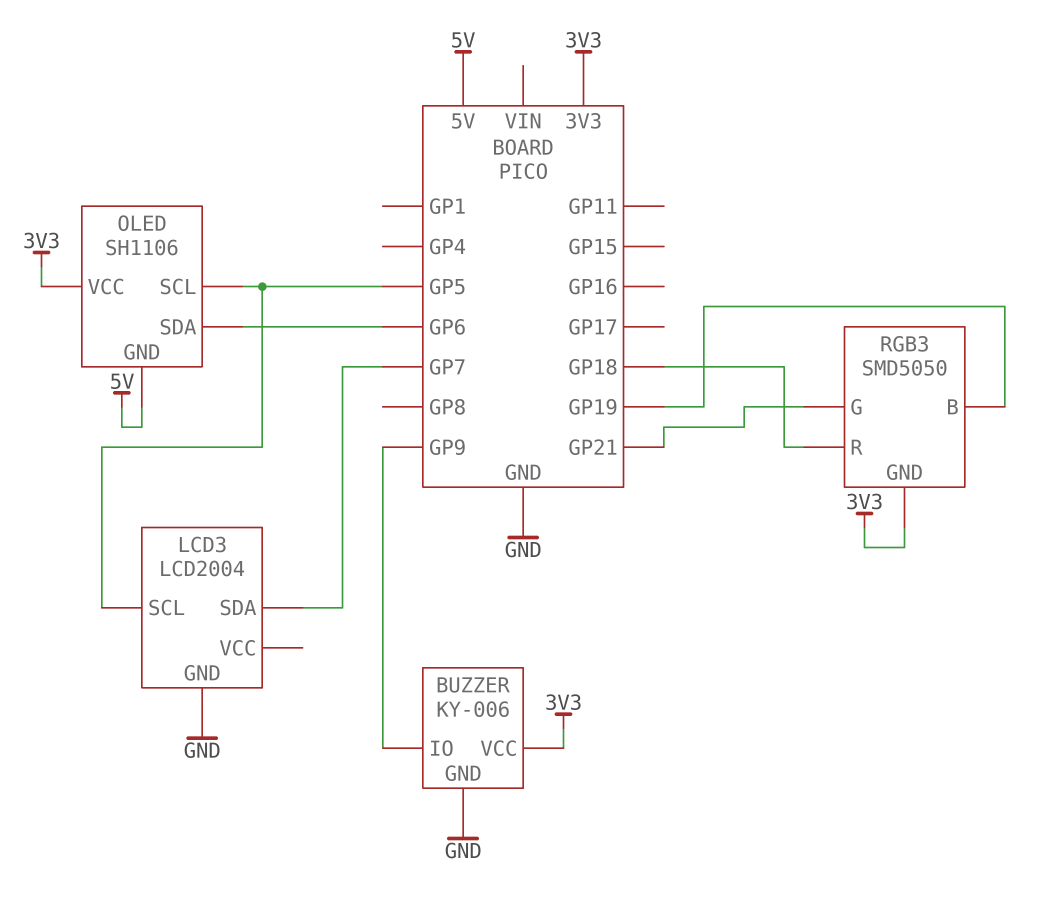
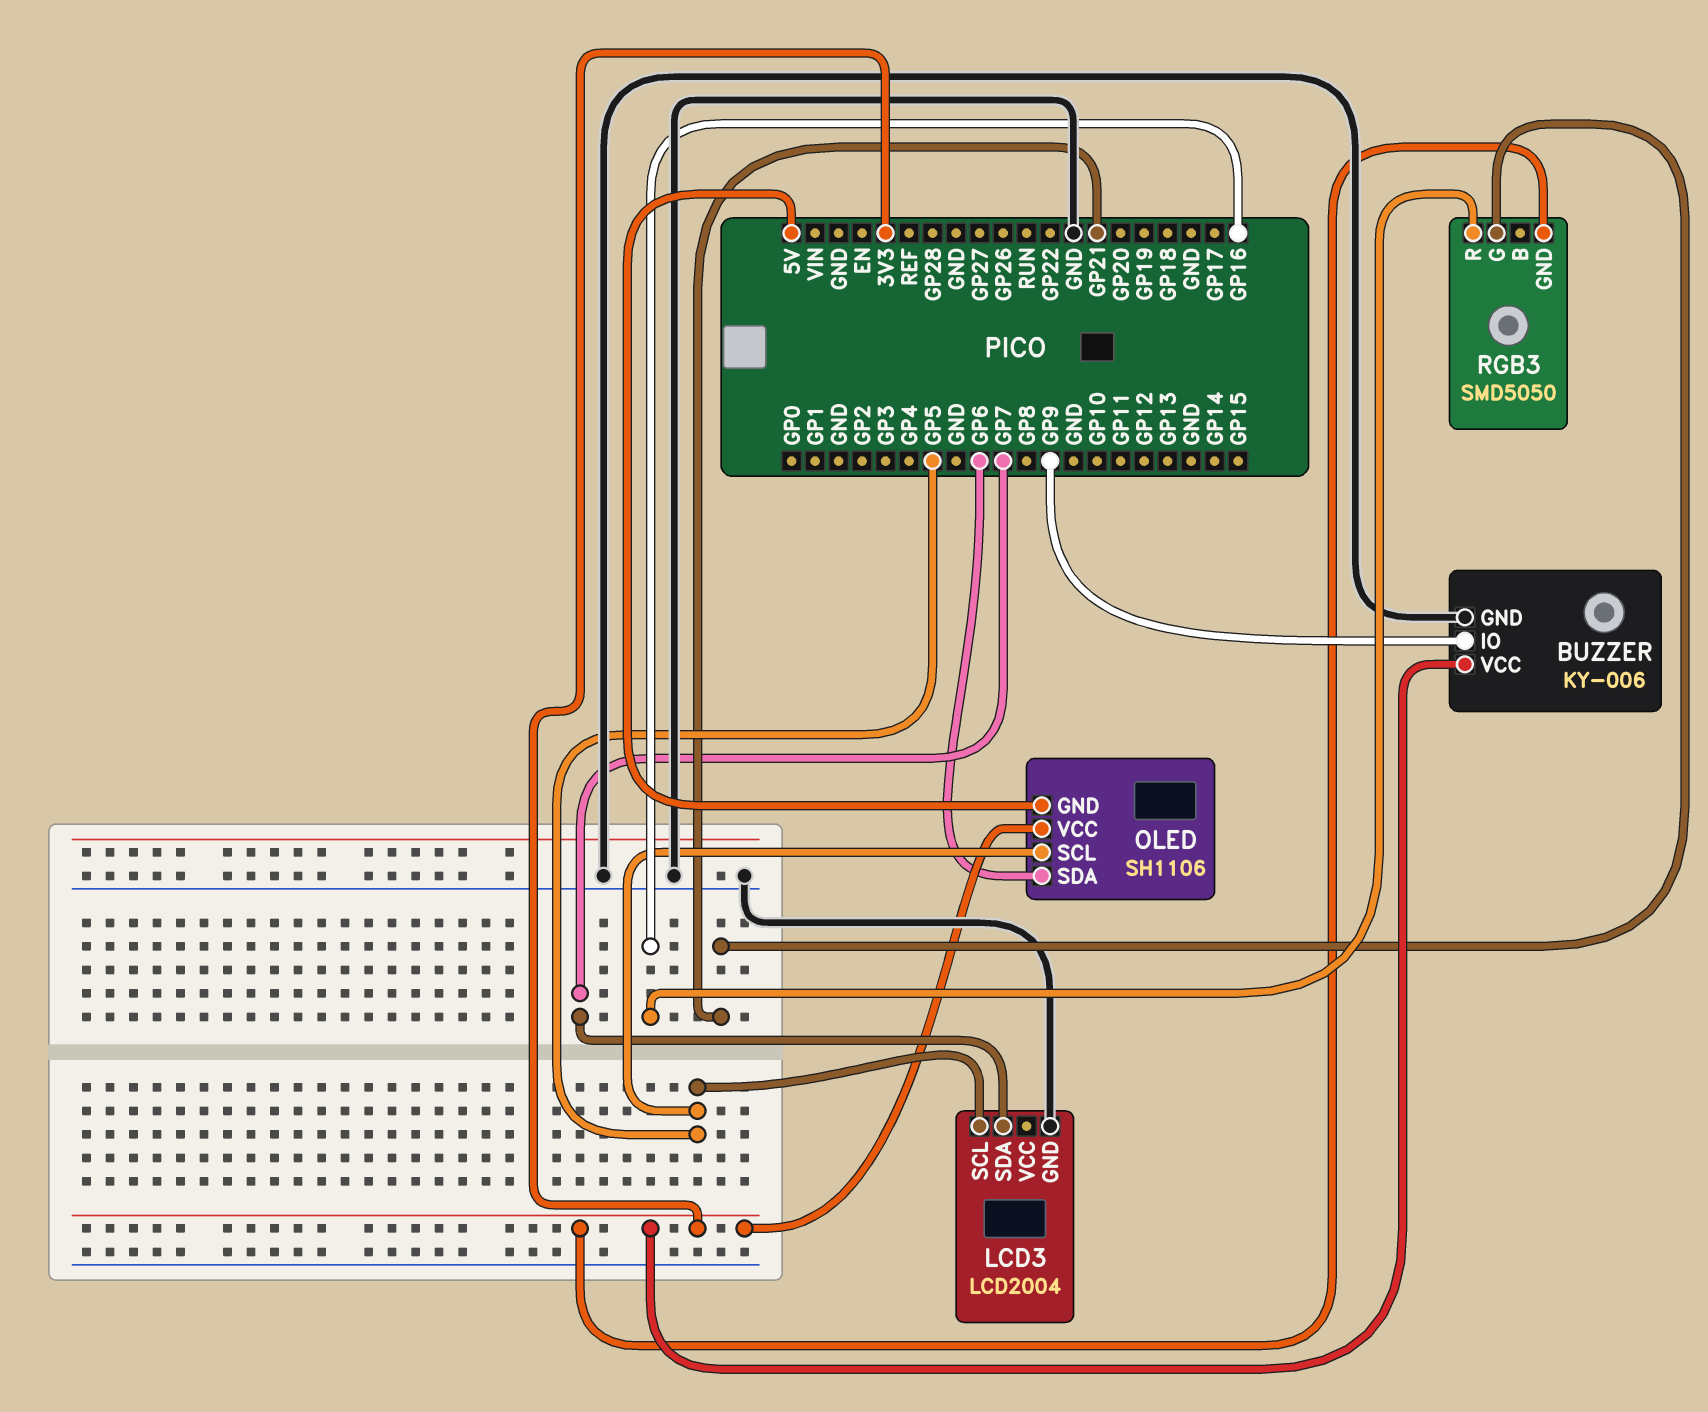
RGB3 pin B: GP19 -> none
RGB3 pin R: GP18 -> GP16

